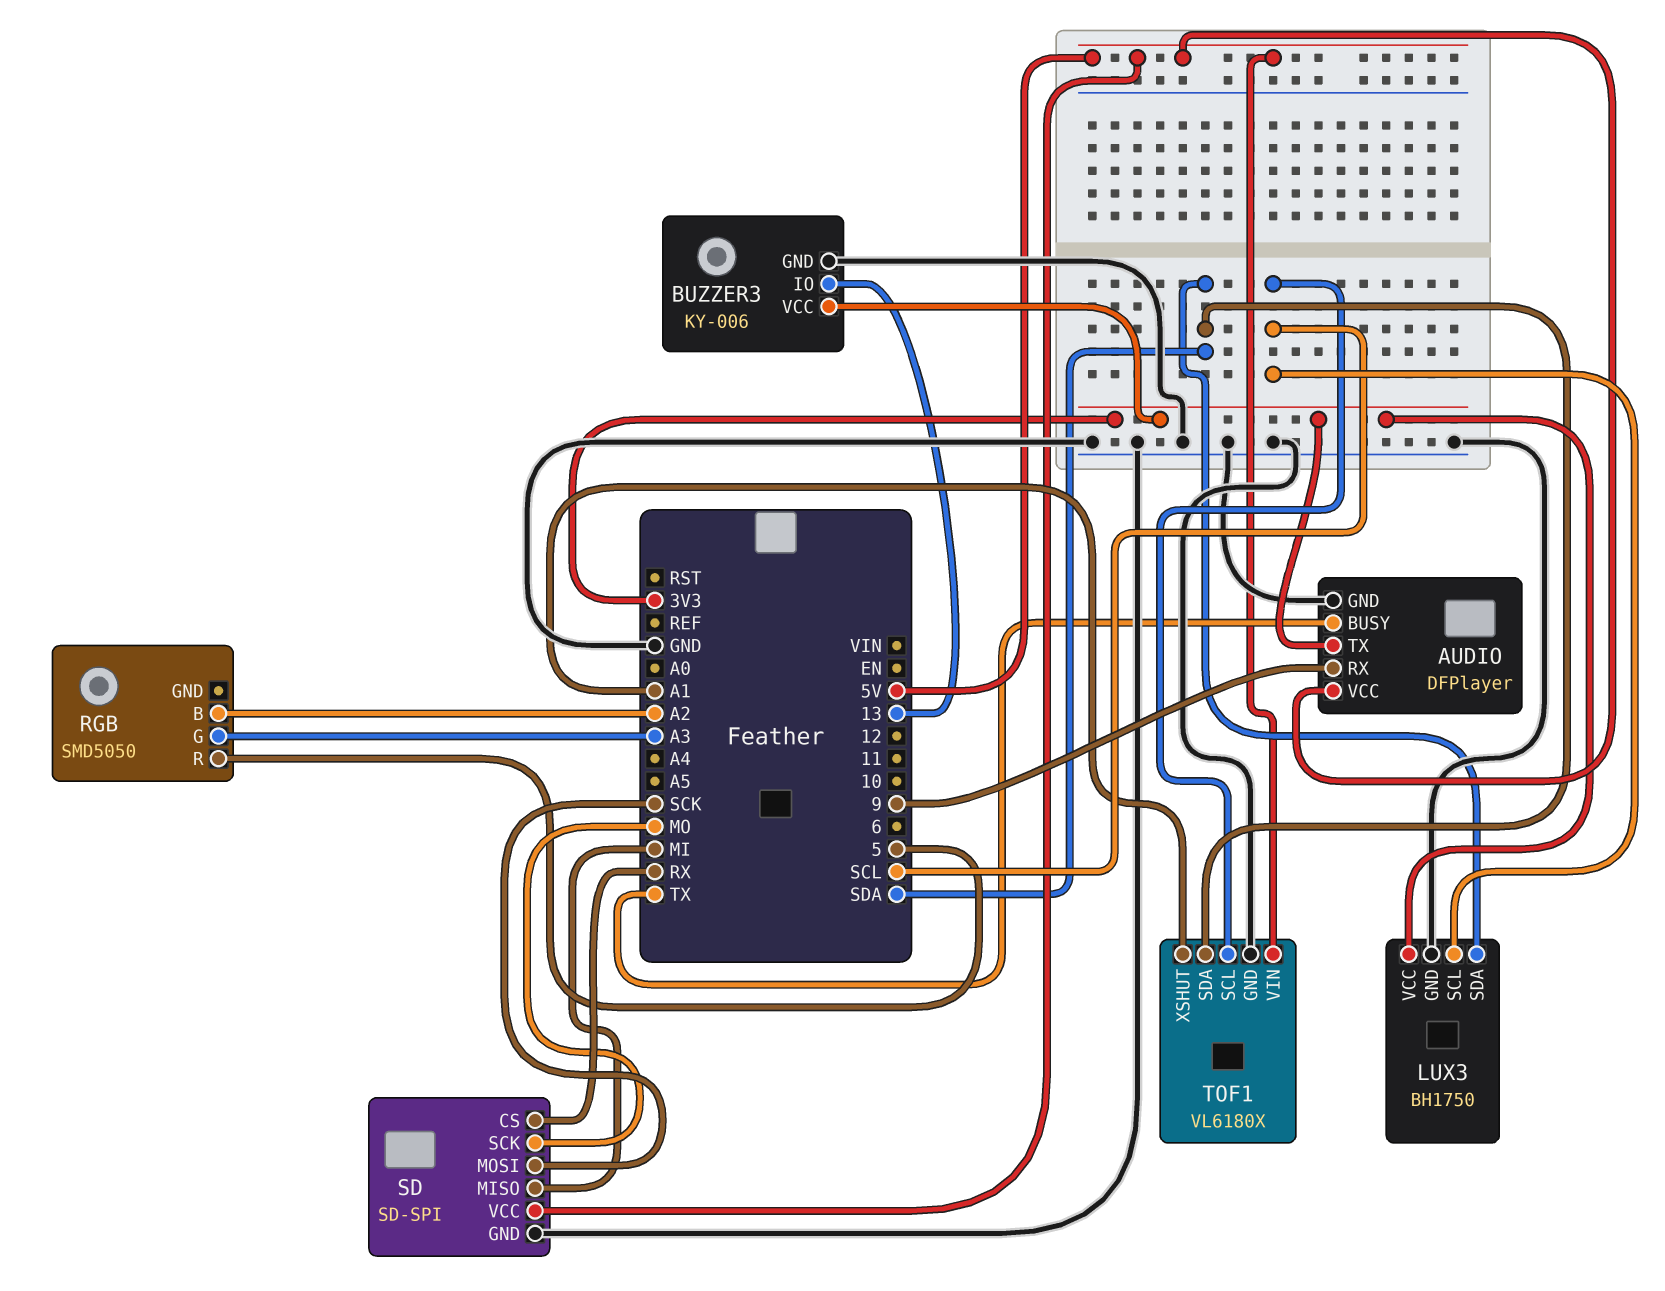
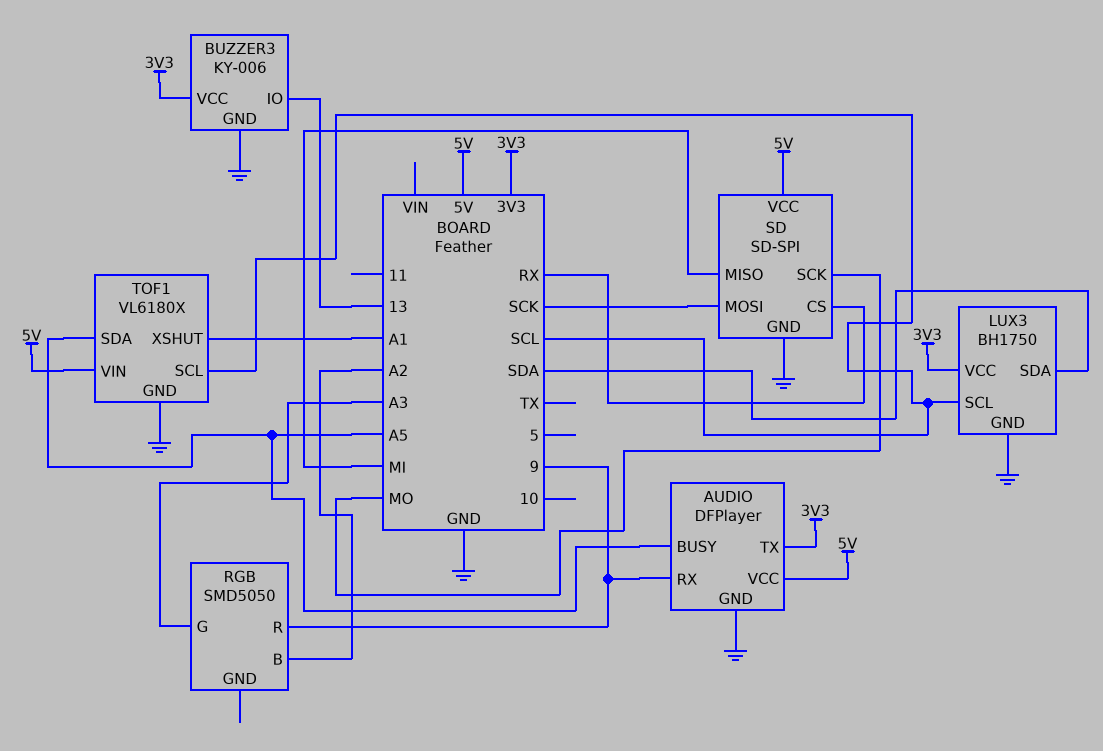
AUDIO pin BUSY: TX -> A5
RGB pin R: 5 -> 9
TOF1 pin SDA: SDA -> A5

